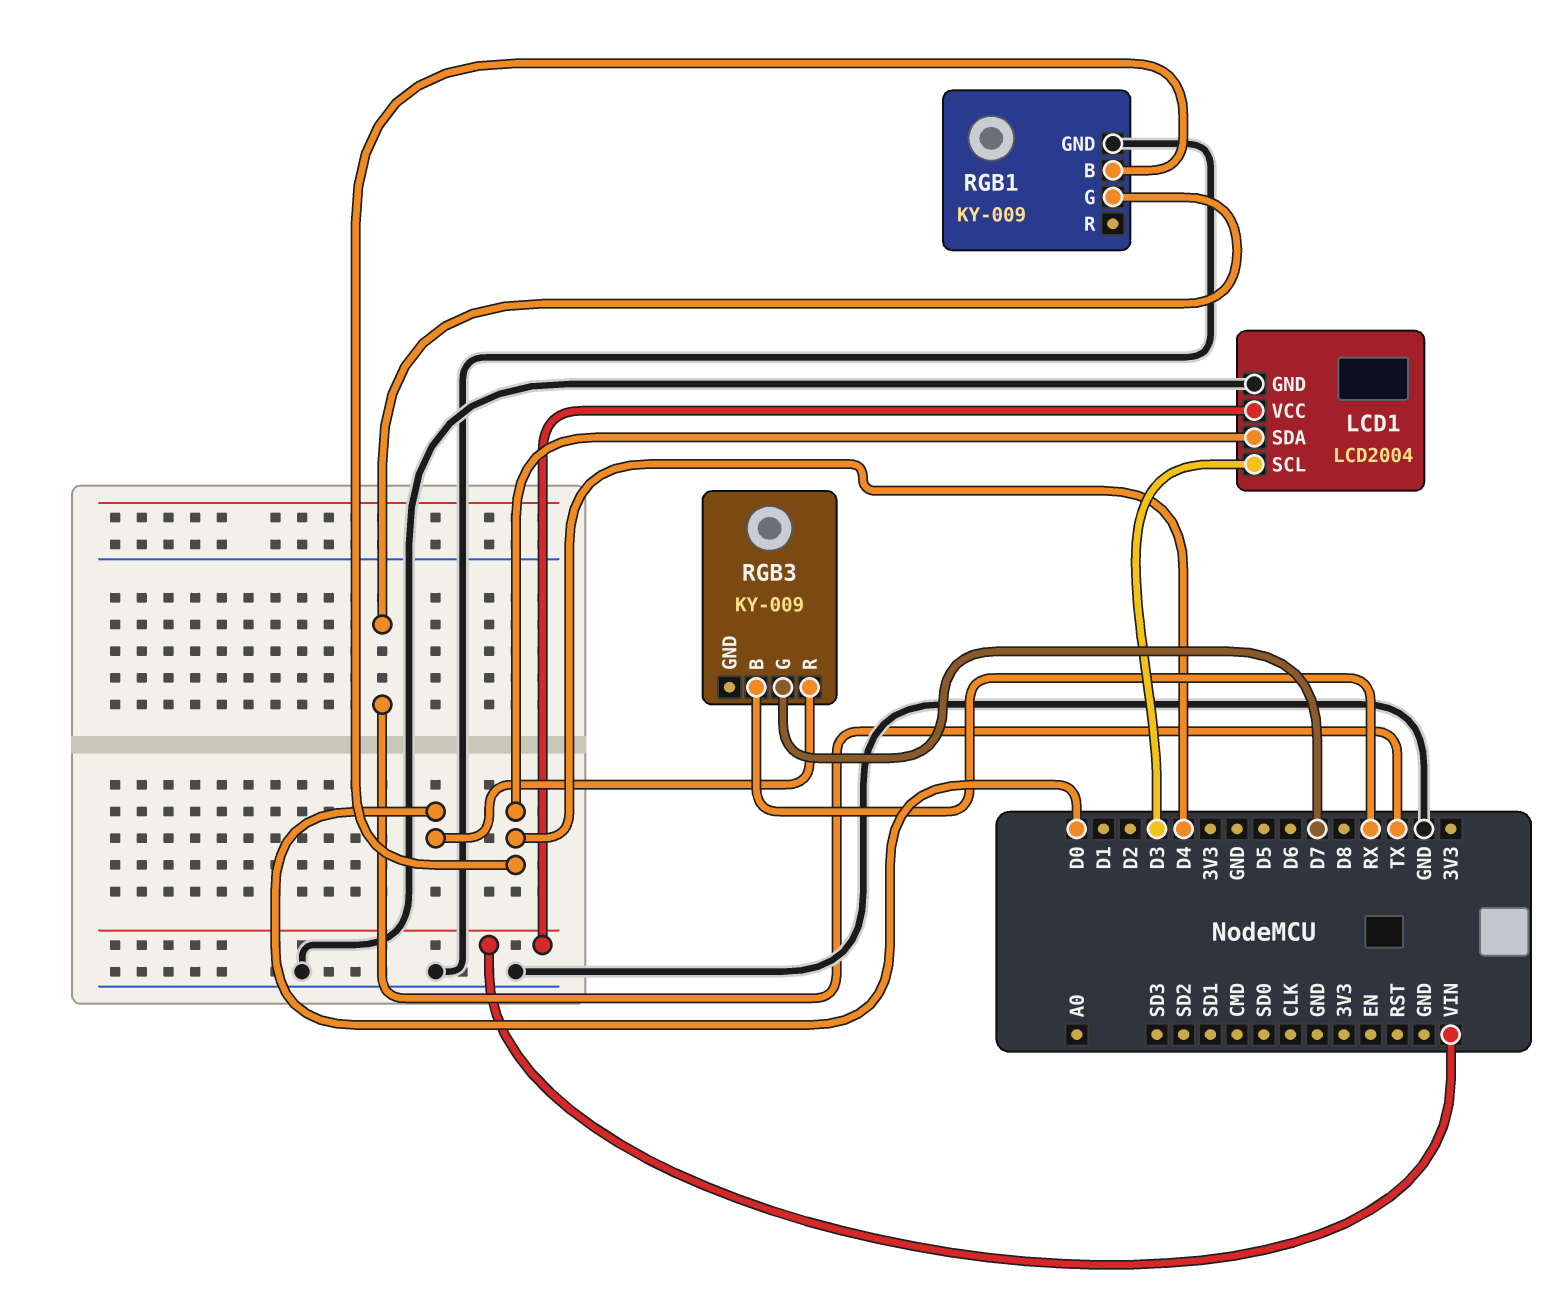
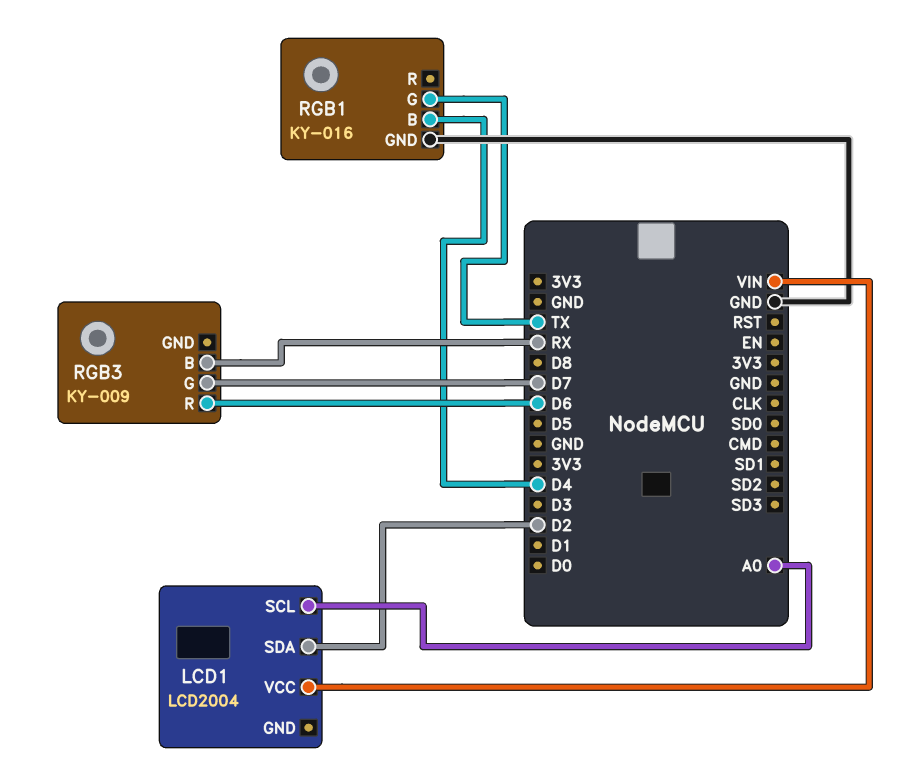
LCD1 pin GND: GND -> none
LCD1 pin SCL: D3 -> A0
LCD1 pin SDA: D4 -> D2
RGB1: KY-009 -> KY-016
RGB3 pin R: D0 -> D6

